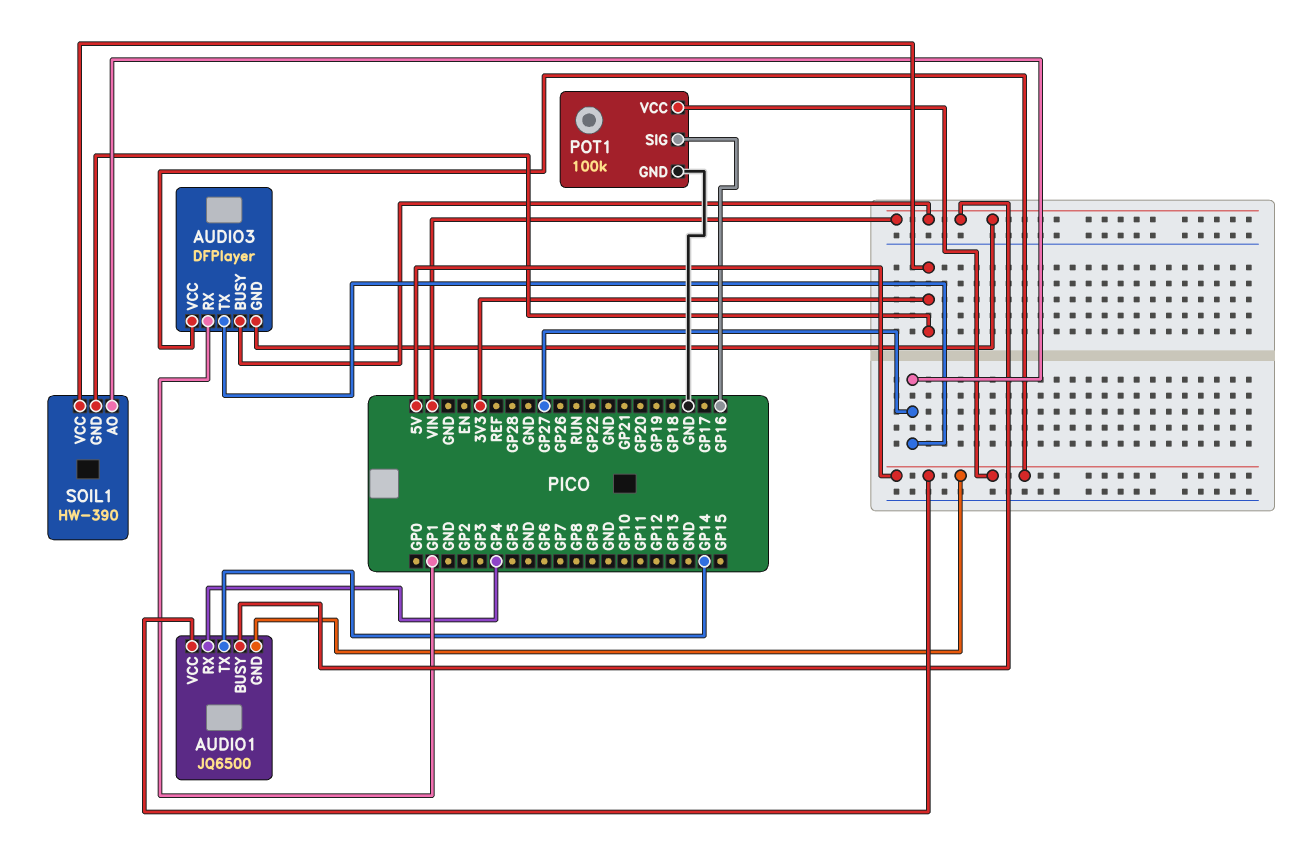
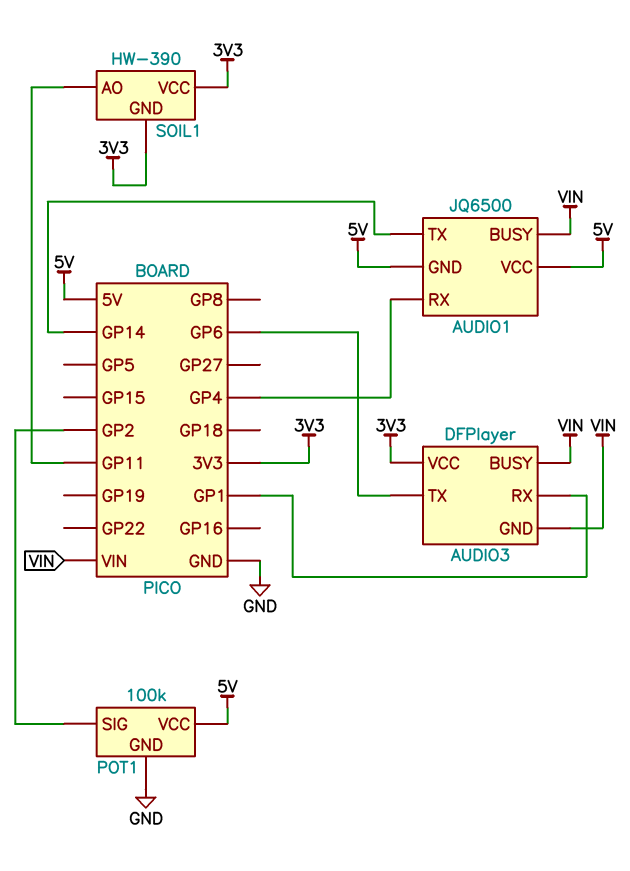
AUDIO3 pin TX: GP27 -> GP6
AUDIO3 pin VCC: 5V -> 3V3
POT1 pin SIG: GP16 -> GP2
SOIL1 pin AO: GP27 -> GP11

